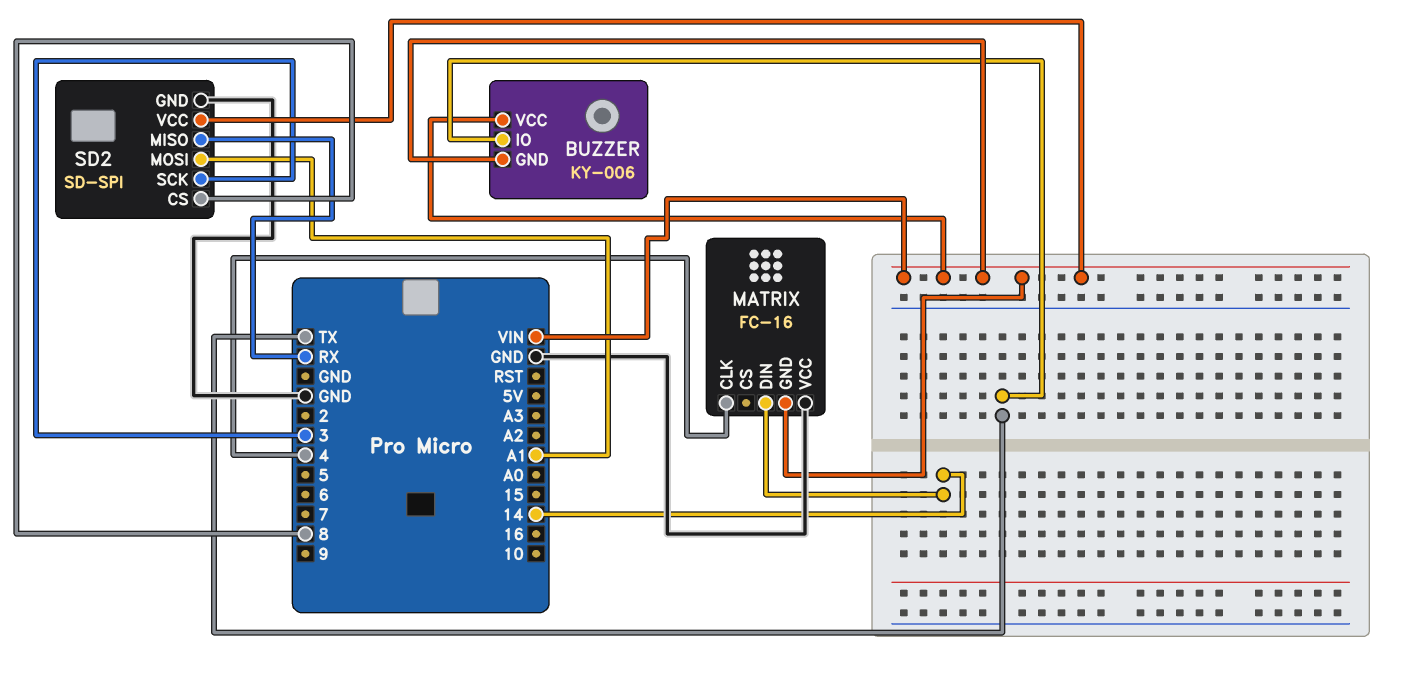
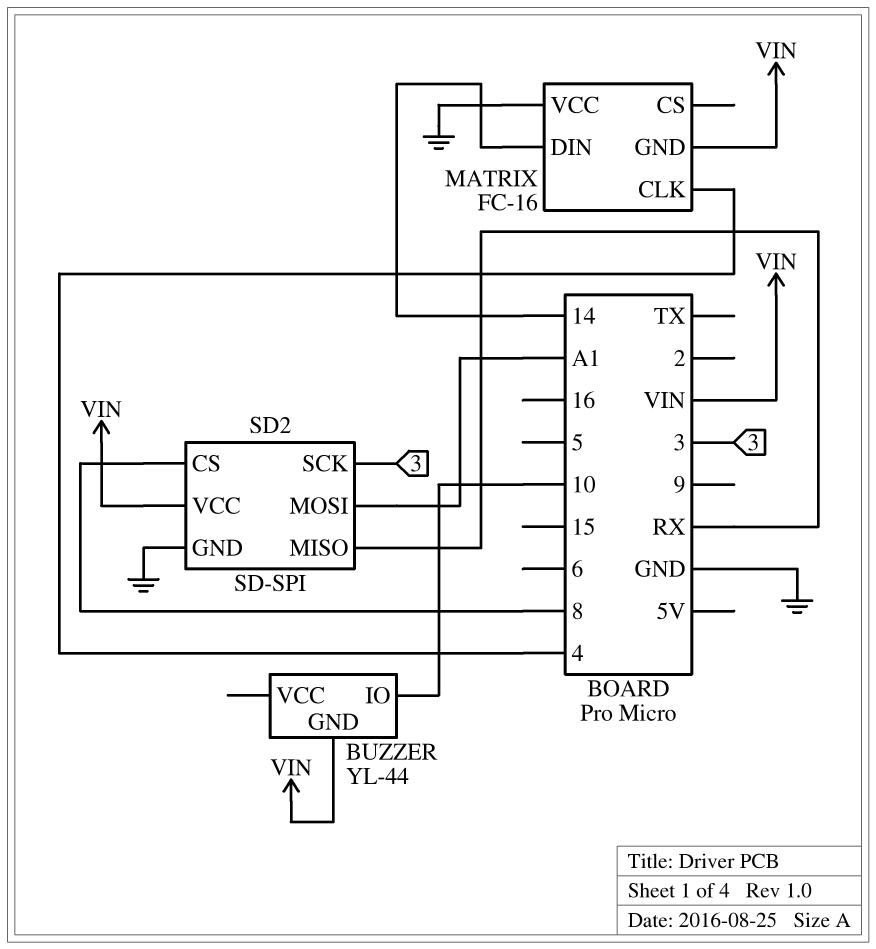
BUZZER: KY-006 -> YL-44
BUZZER pin IO: TX -> 10
BUZZER pin VCC: VIN -> none

